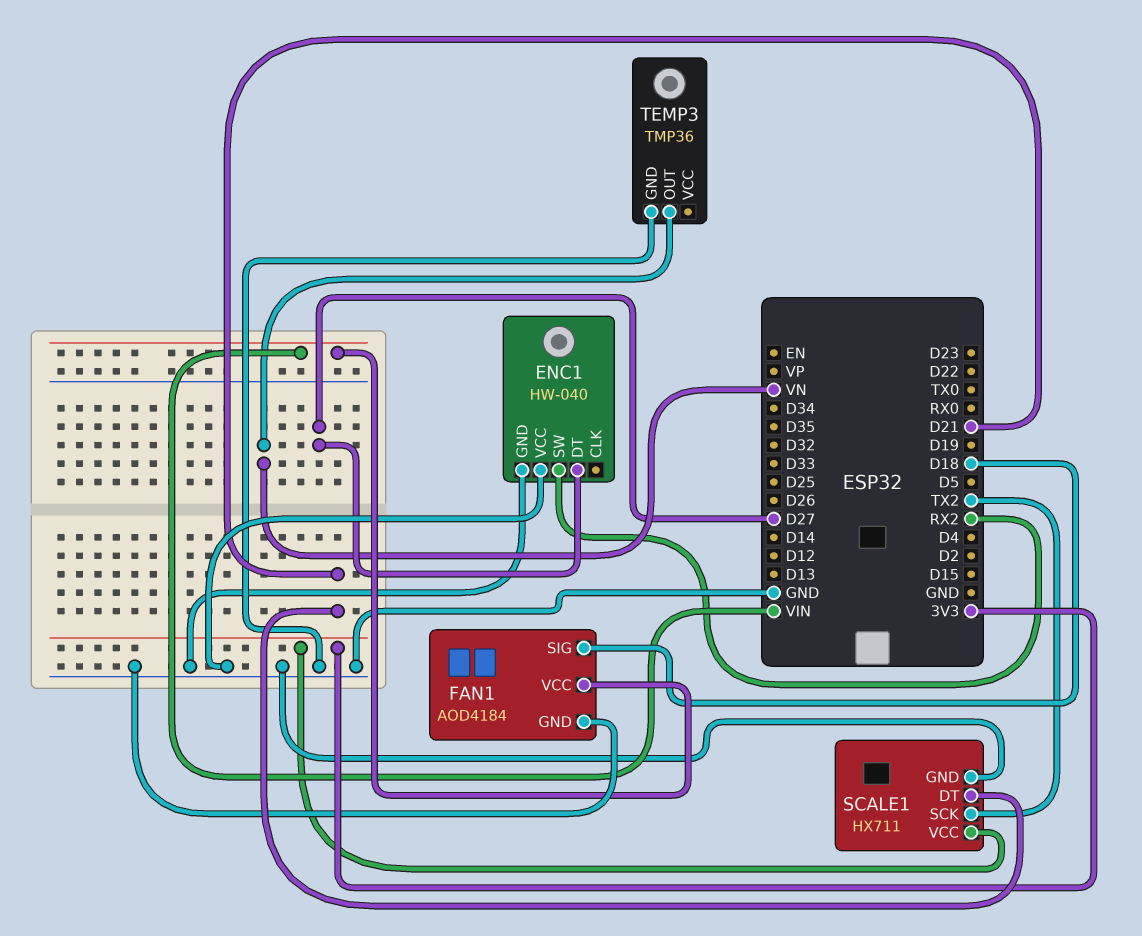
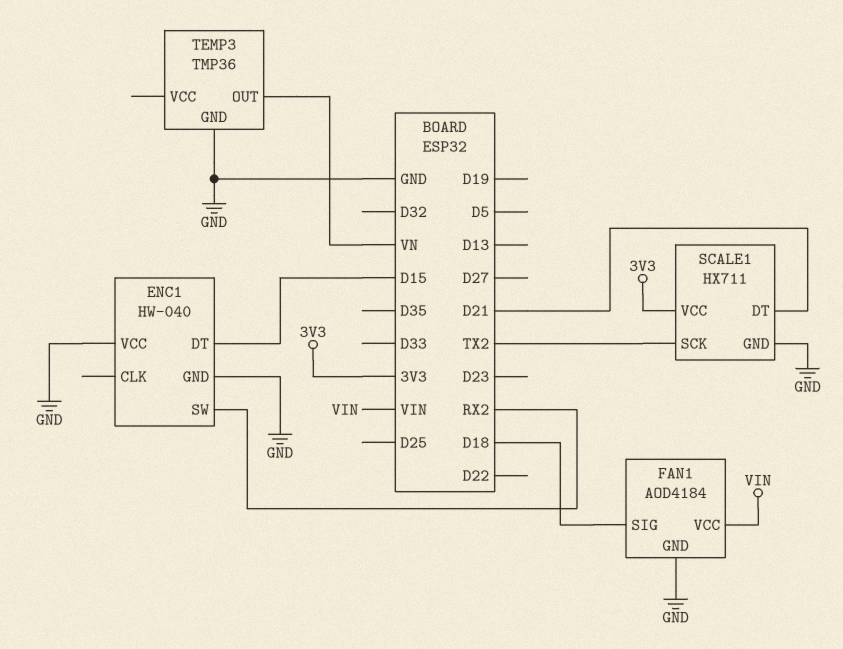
ENC1 pin DT: D27 -> D15

